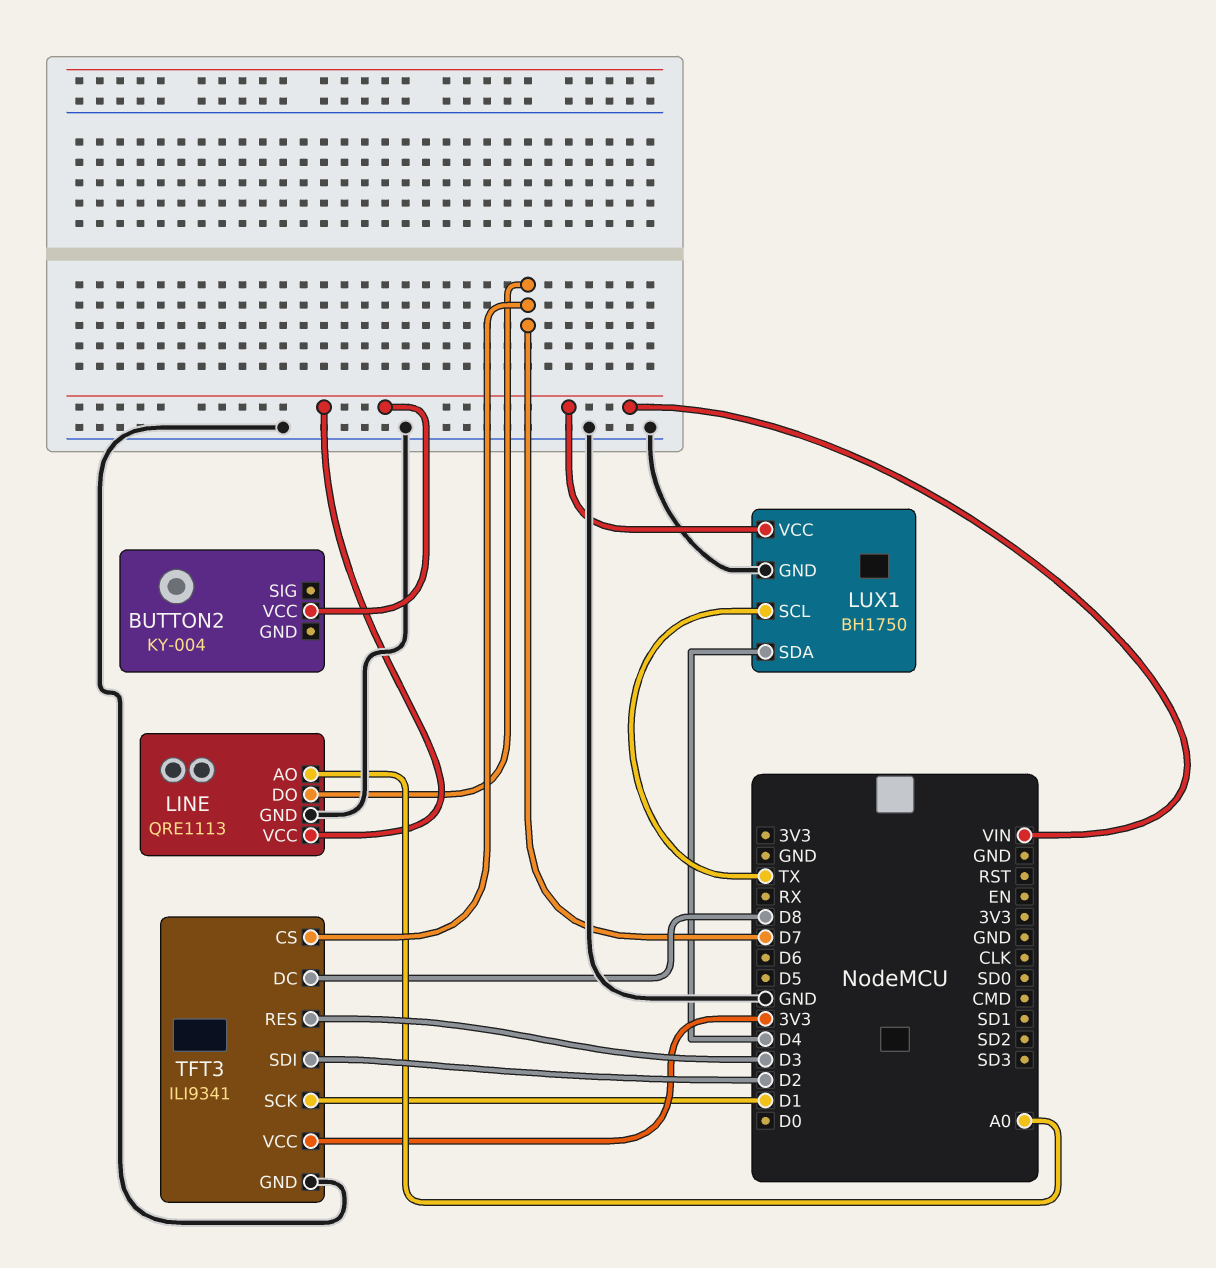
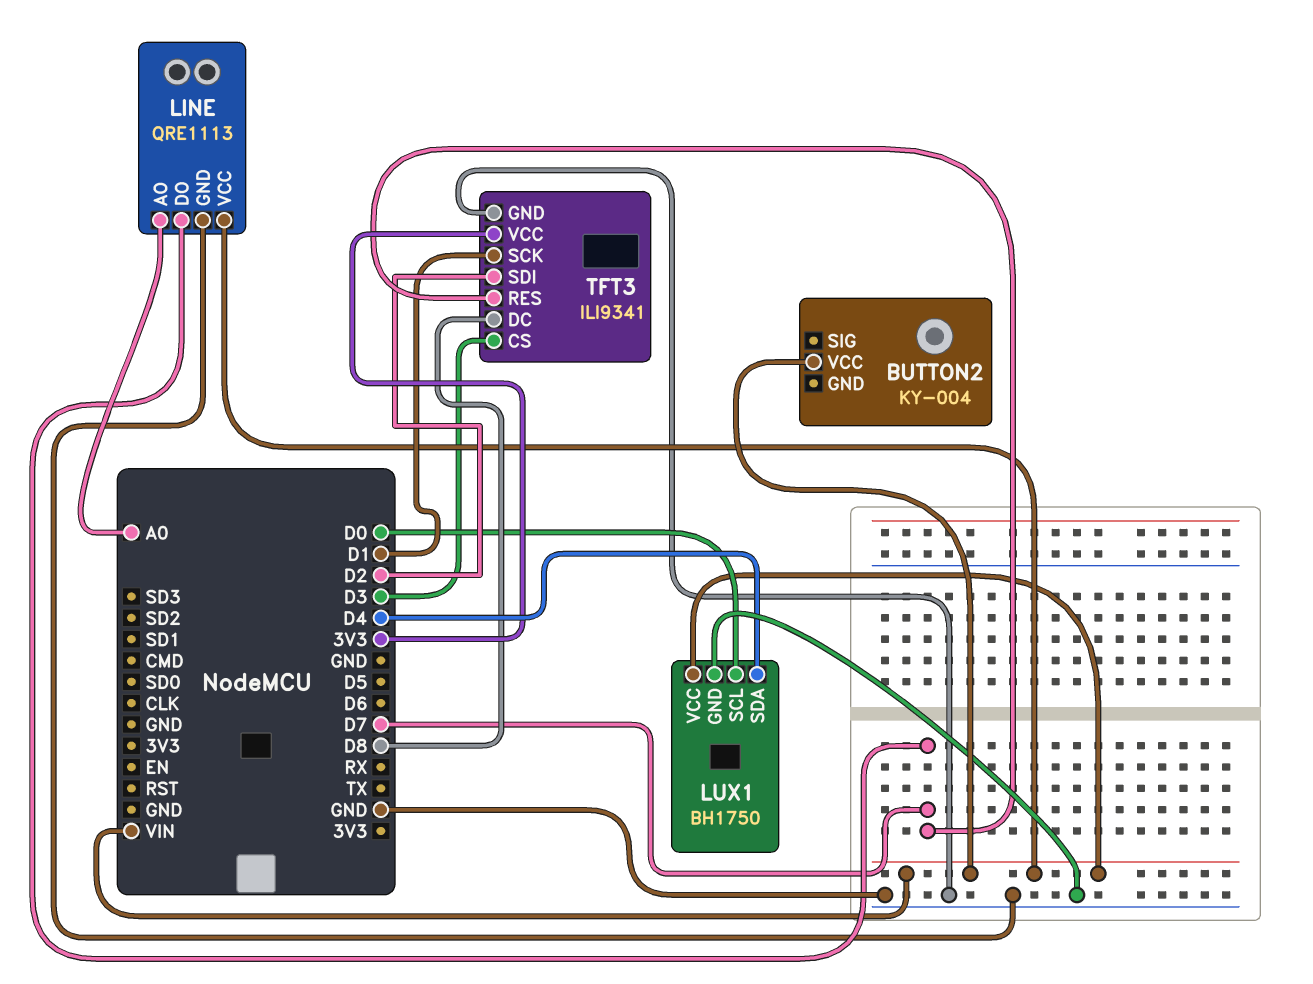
LUX1 pin SCL: TX -> D0
TFT3 pin CS: D7 -> D3
TFT3 pin RES: D3 -> D7

